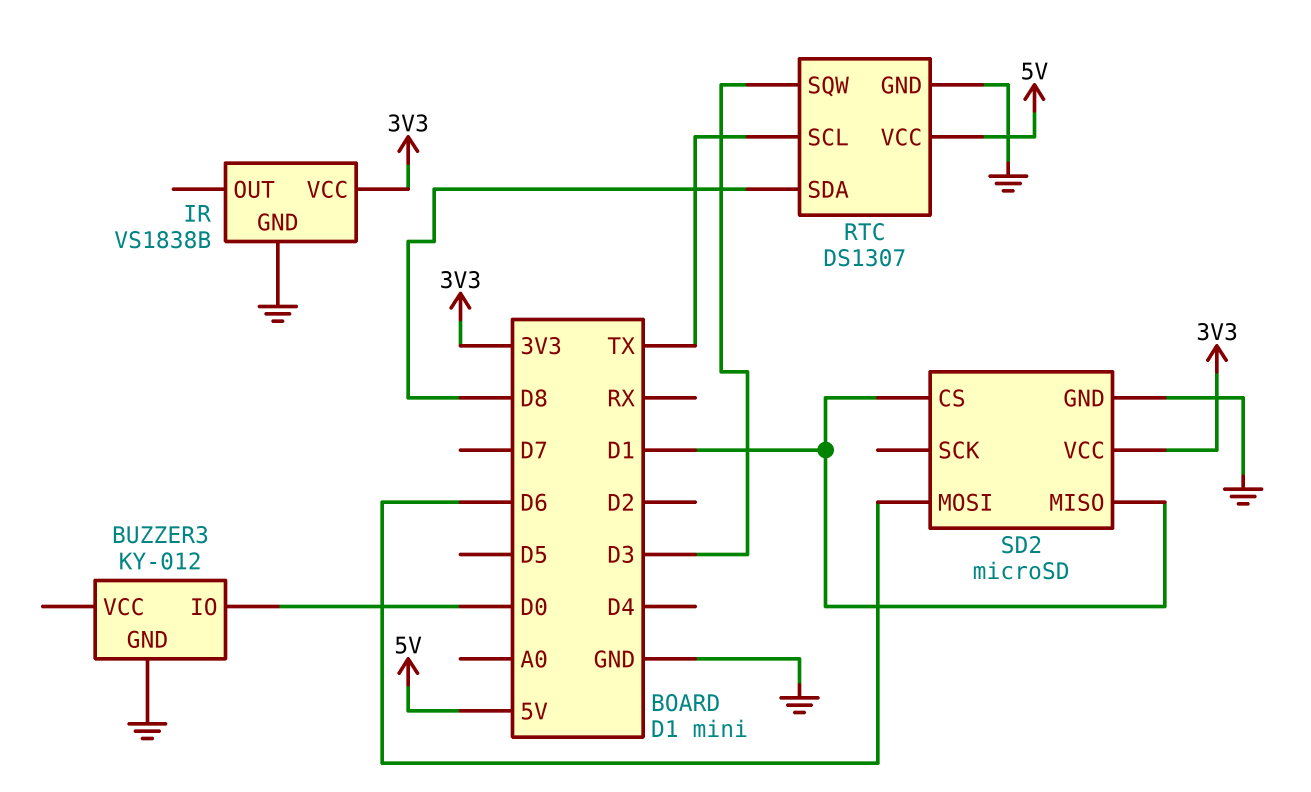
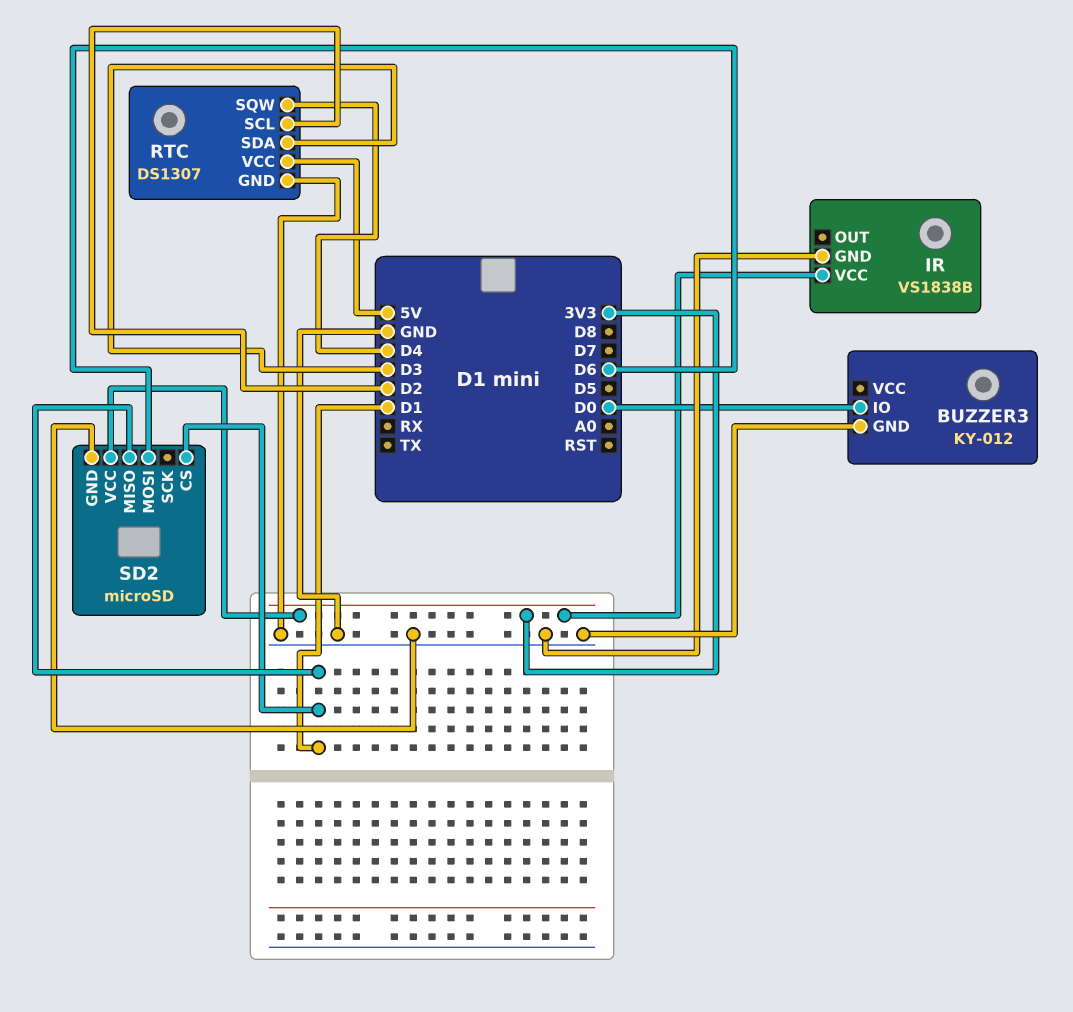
RTC pin SCL: TX -> D2
RTC pin SDA: D8 -> D3
RTC pin SQW: D3 -> D4

